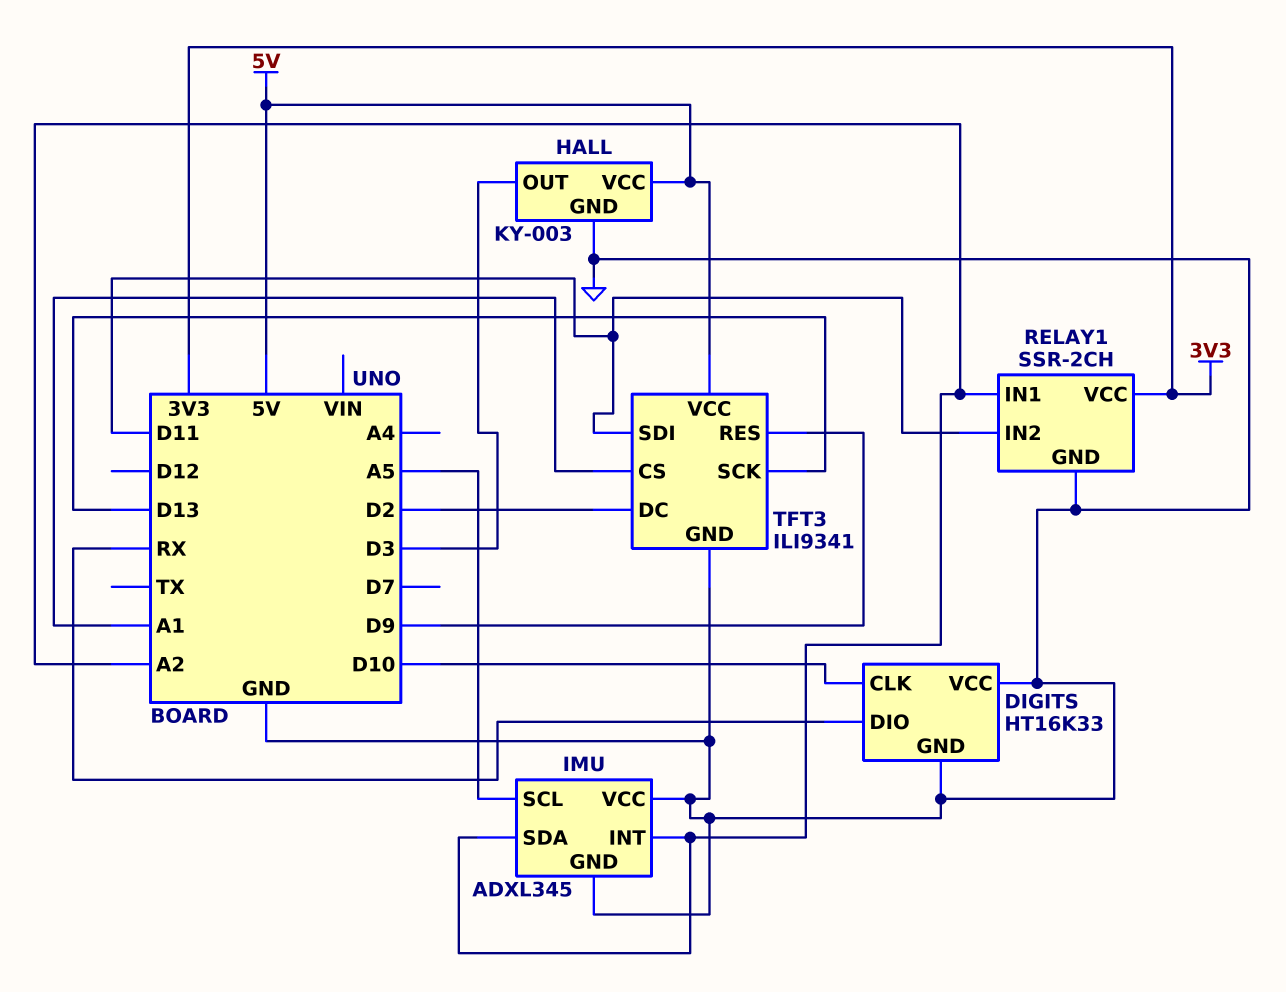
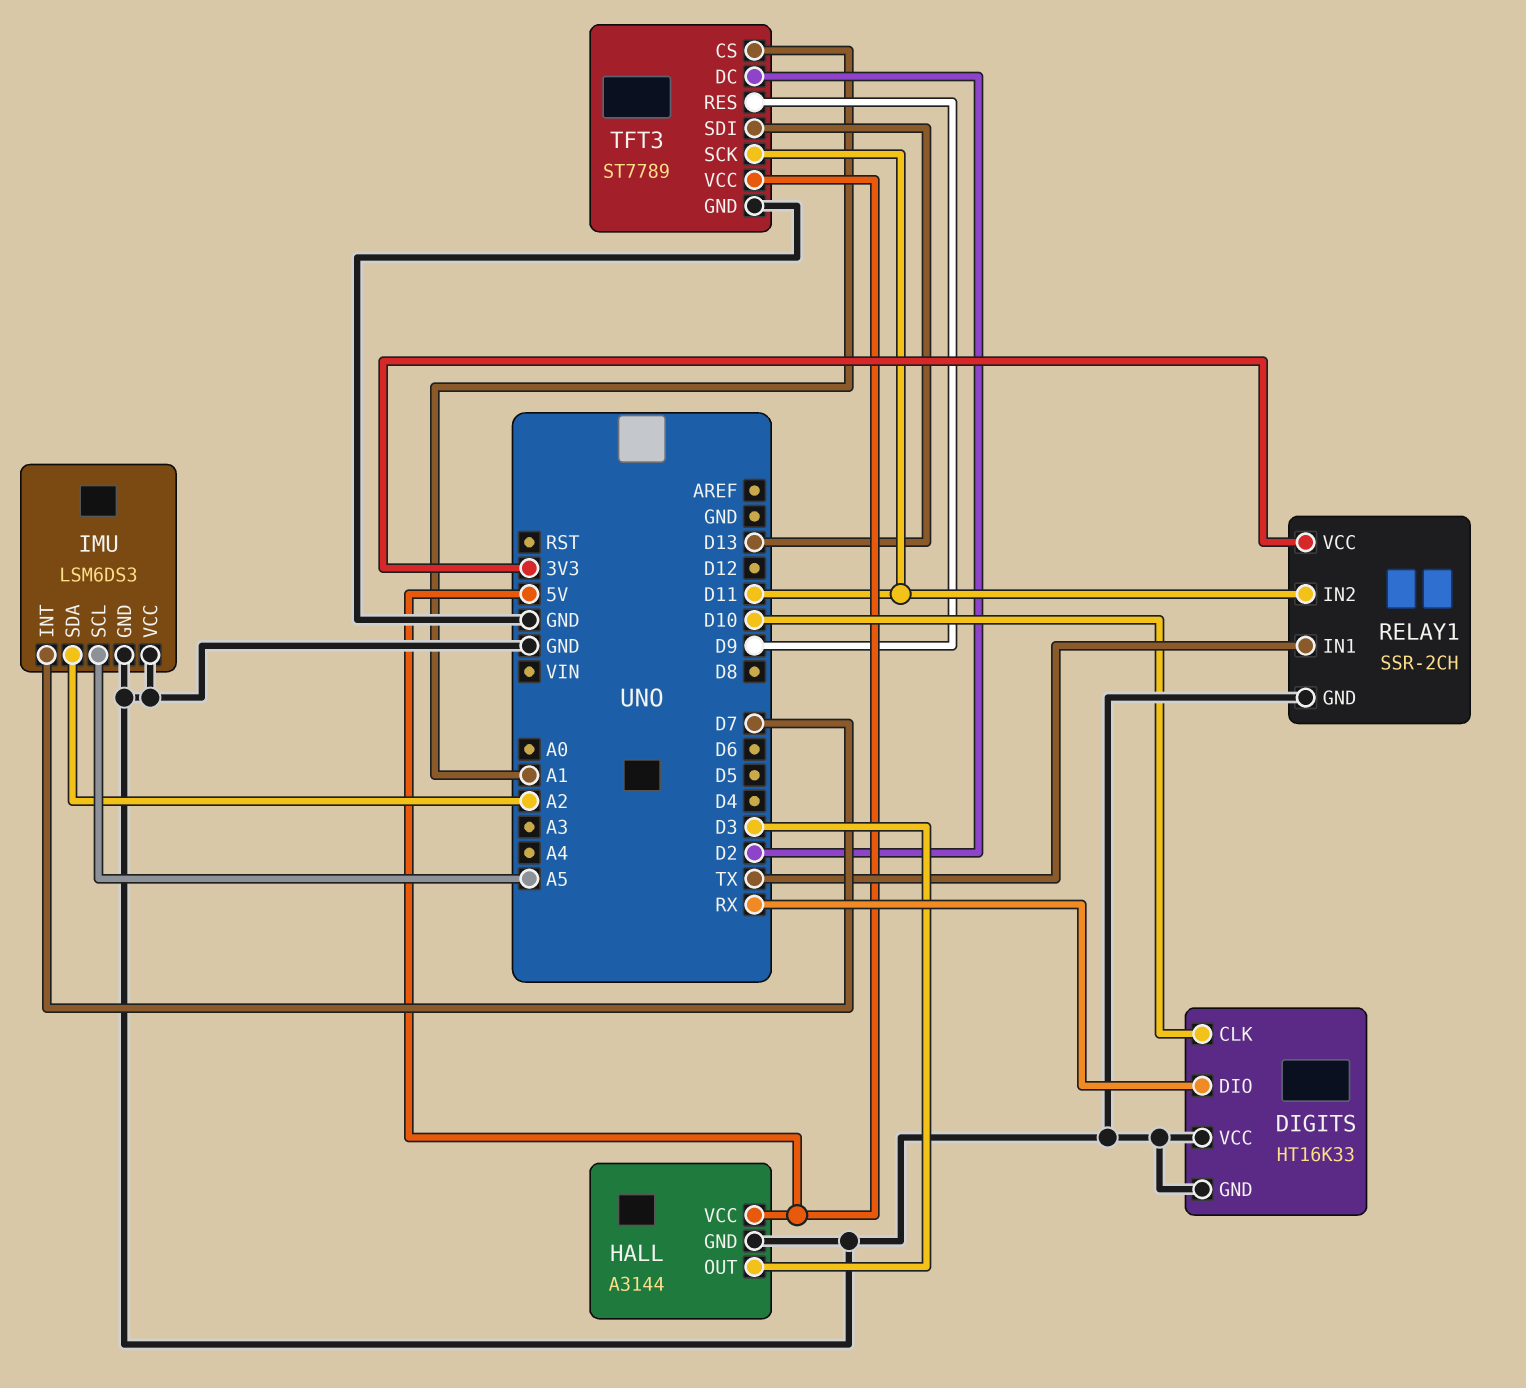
HALL: KY-003 -> A3144
IMU: ADXL345 -> LSM6DS3
IMU pin INT: A2 -> D7
RELAY1 pin IN1: A2 -> TX
TFT3: ILI9341 -> ST7789
TFT3 pin SCK: D13 -> D11
TFT3 pin SDI: D11 -> D13

